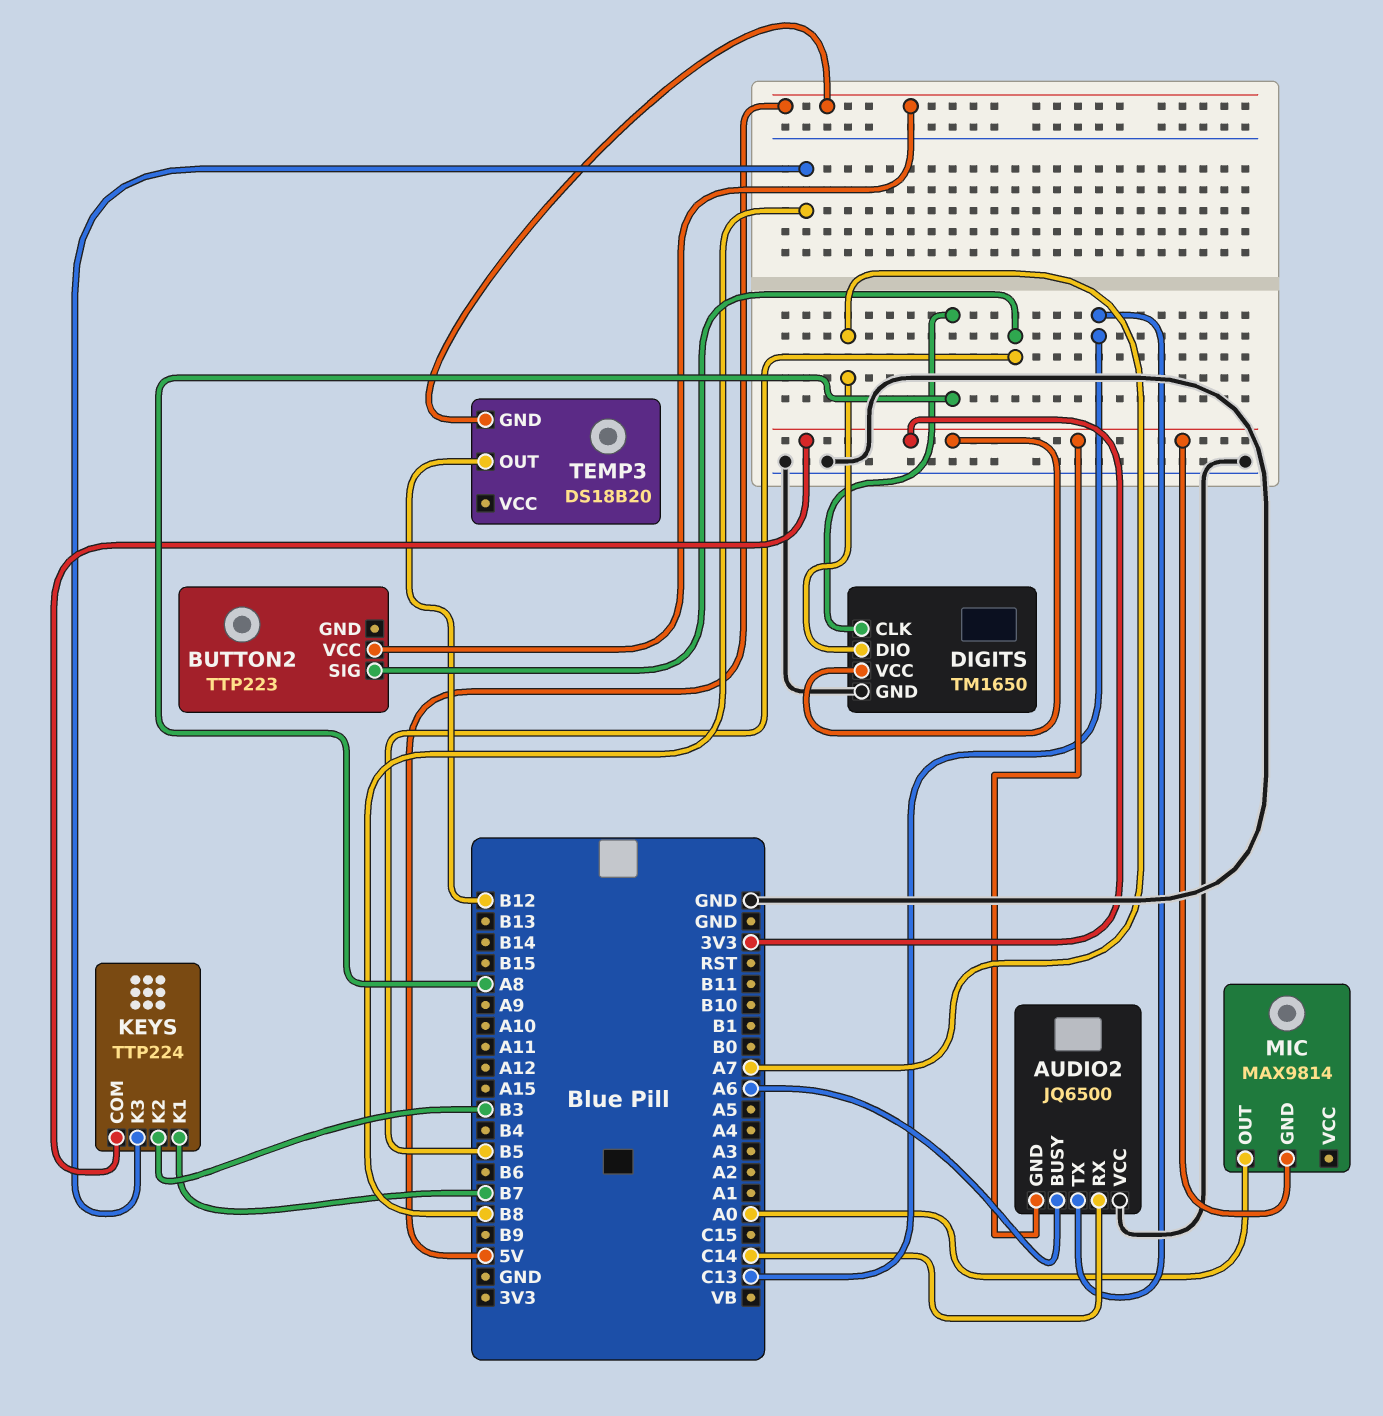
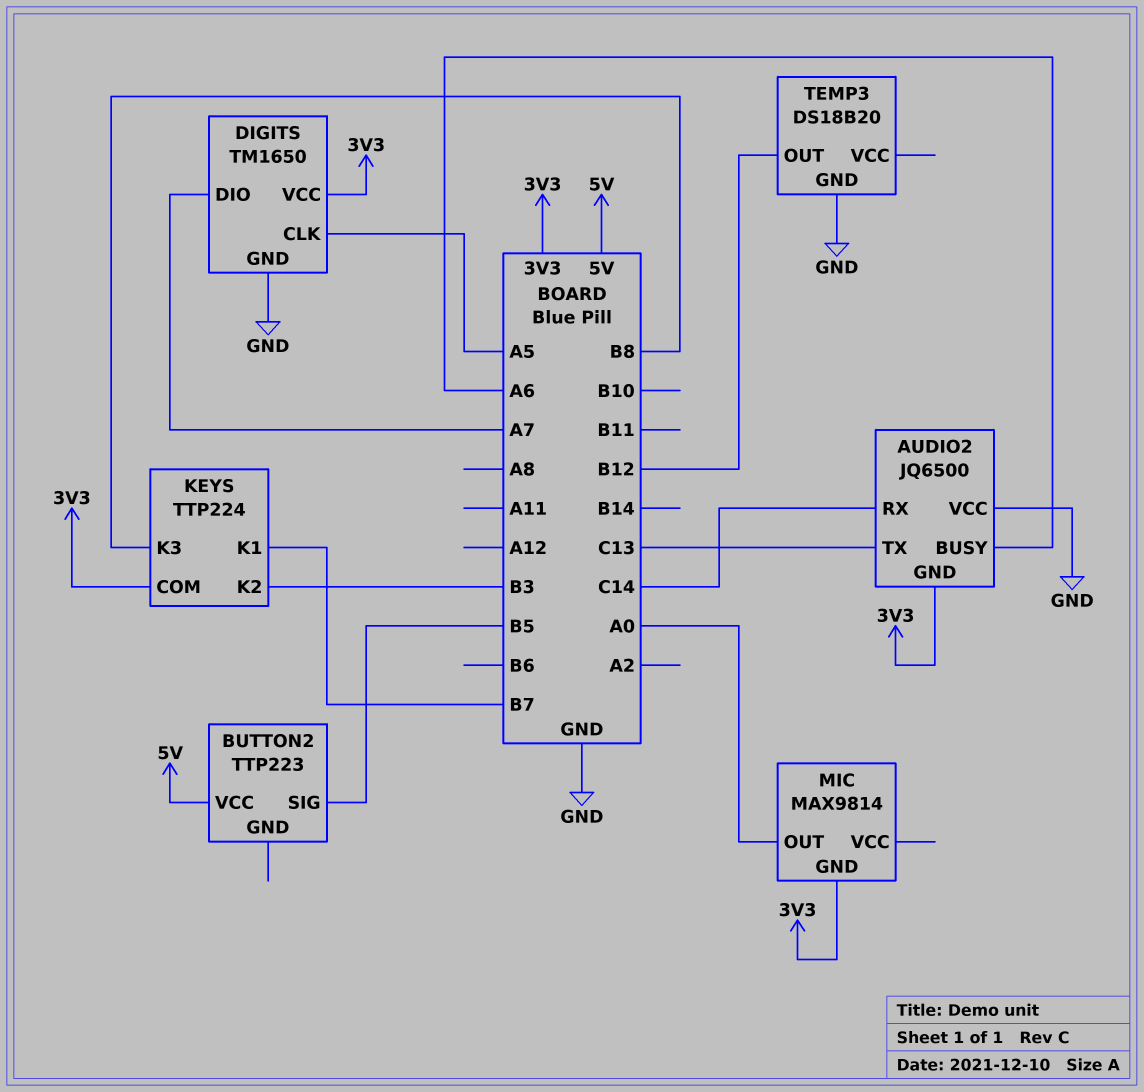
DIGITS pin CLK: A8 -> A5
TEMP3 pin GND: 5V -> GND

